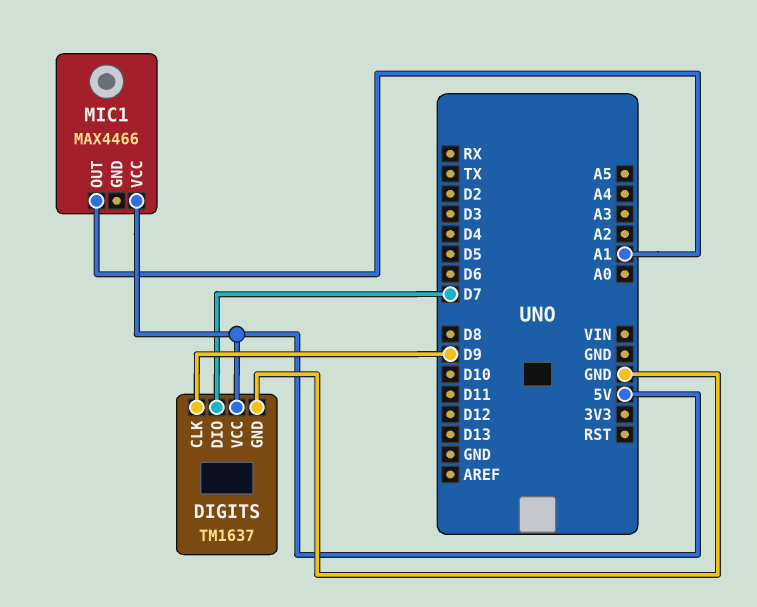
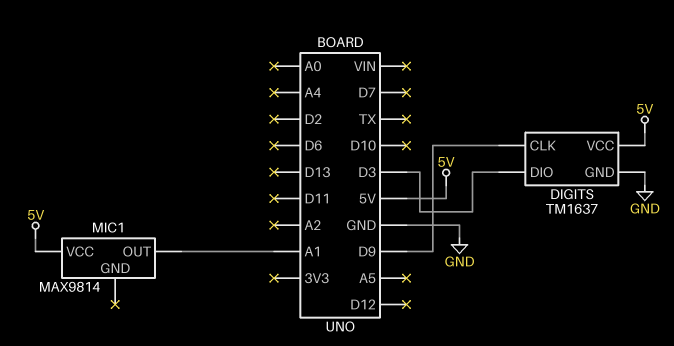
DIGITS pin DIO: D7 -> D3
MIC1: MAX4466 -> MAX9814

